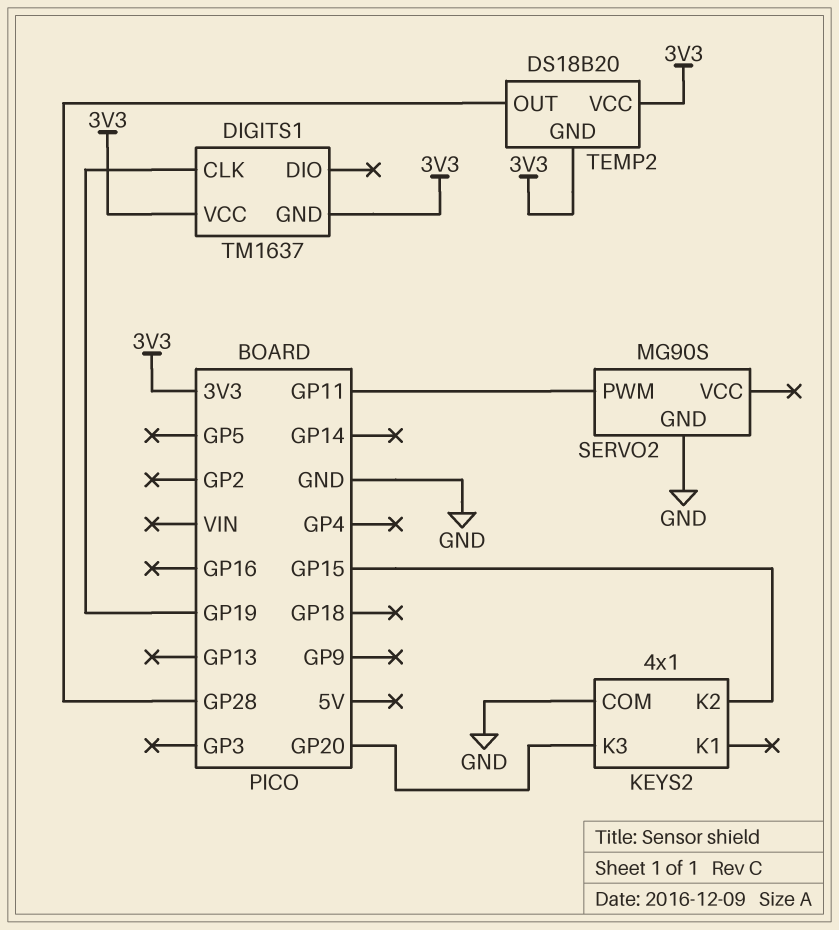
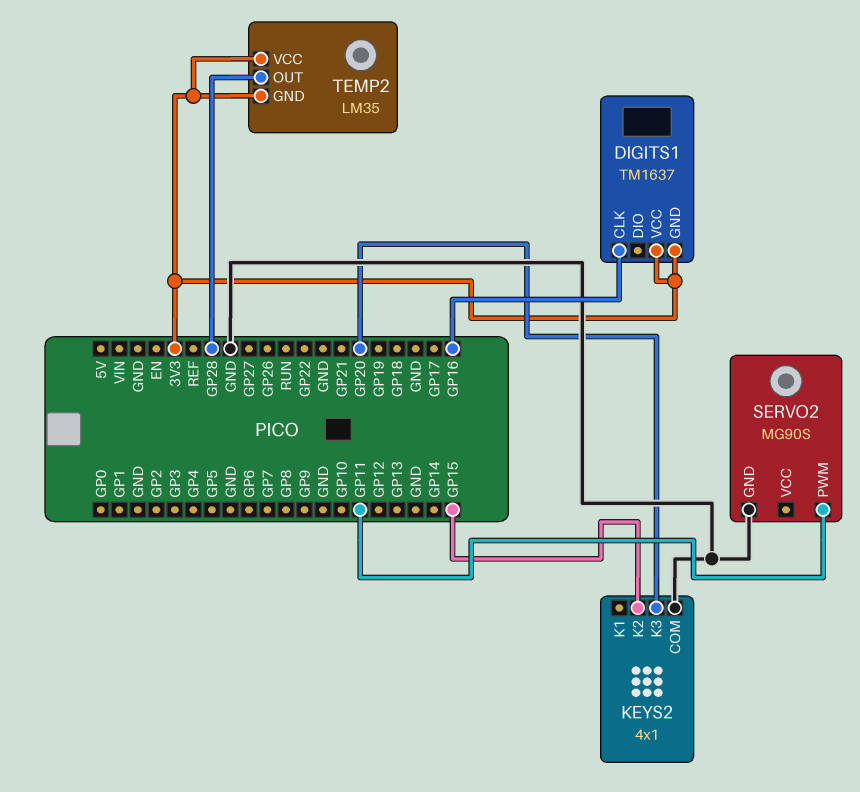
DIGITS1 pin CLK: GP19 -> GP16
TEMP2: DS18B20 -> LM35

